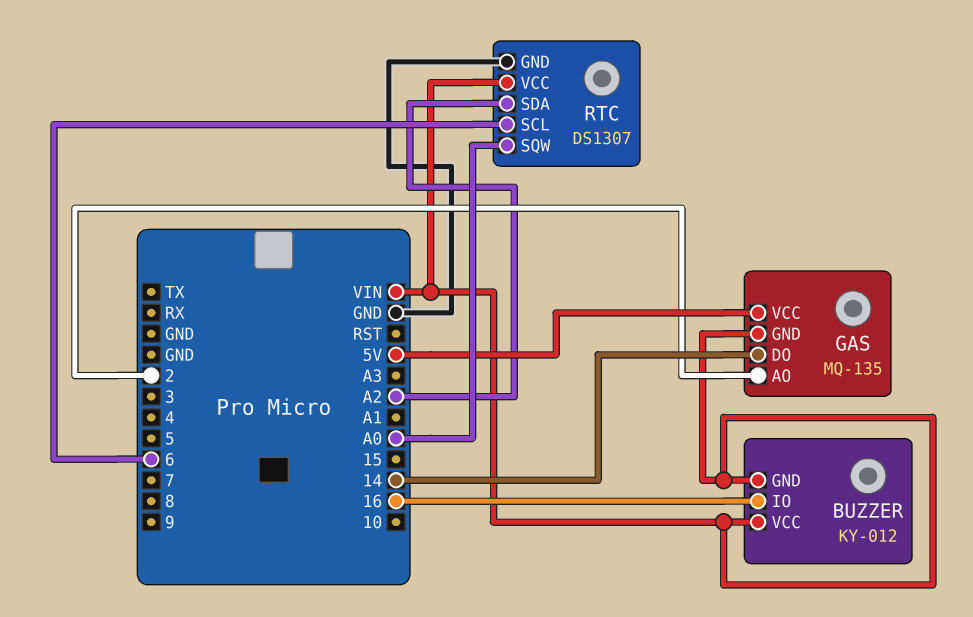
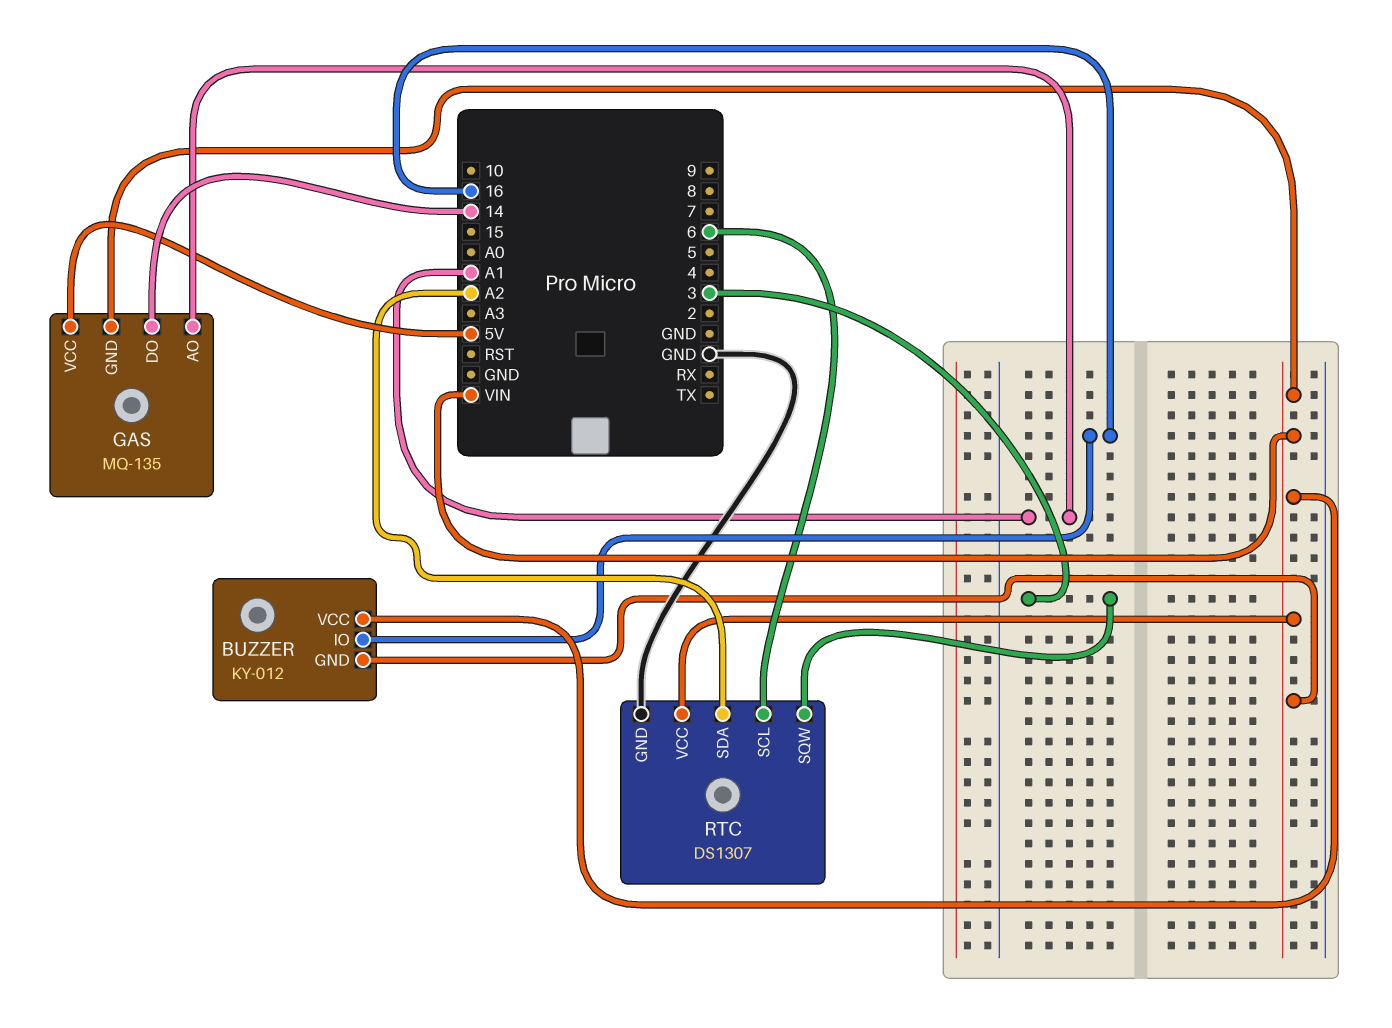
GAS pin AO: 2 -> A1
RTC pin SQW: A0 -> 3

